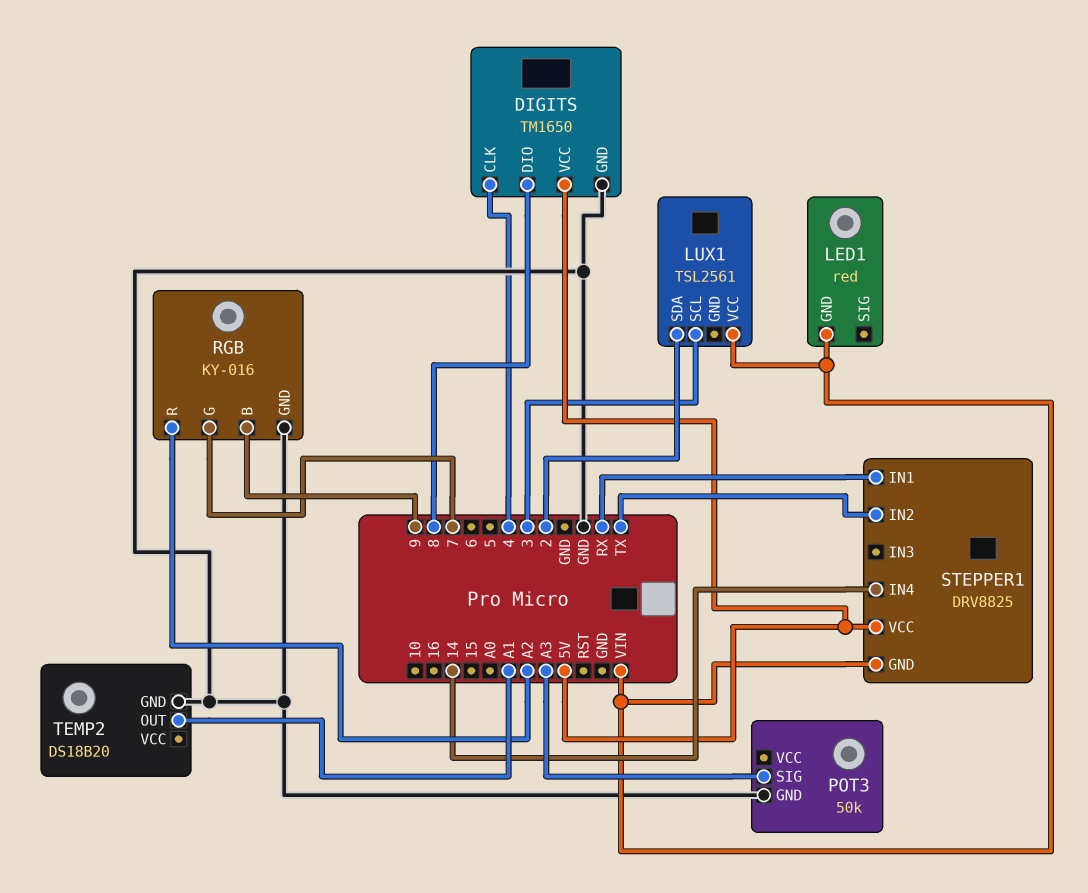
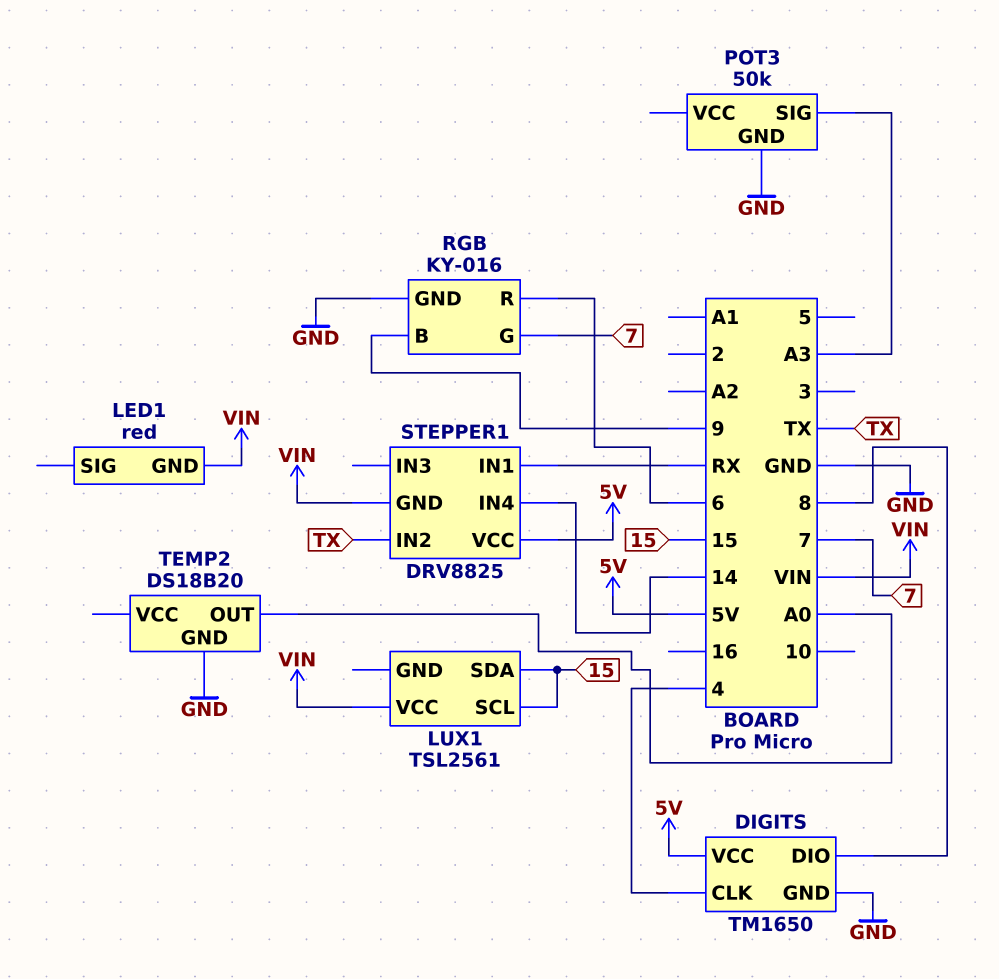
LUX1 pin SCL: 3 -> 15
LUX1 pin SDA: 2 -> 15
RGB pin R: A2 -> 6
TEMP2 pin OUT: A1 -> A0

